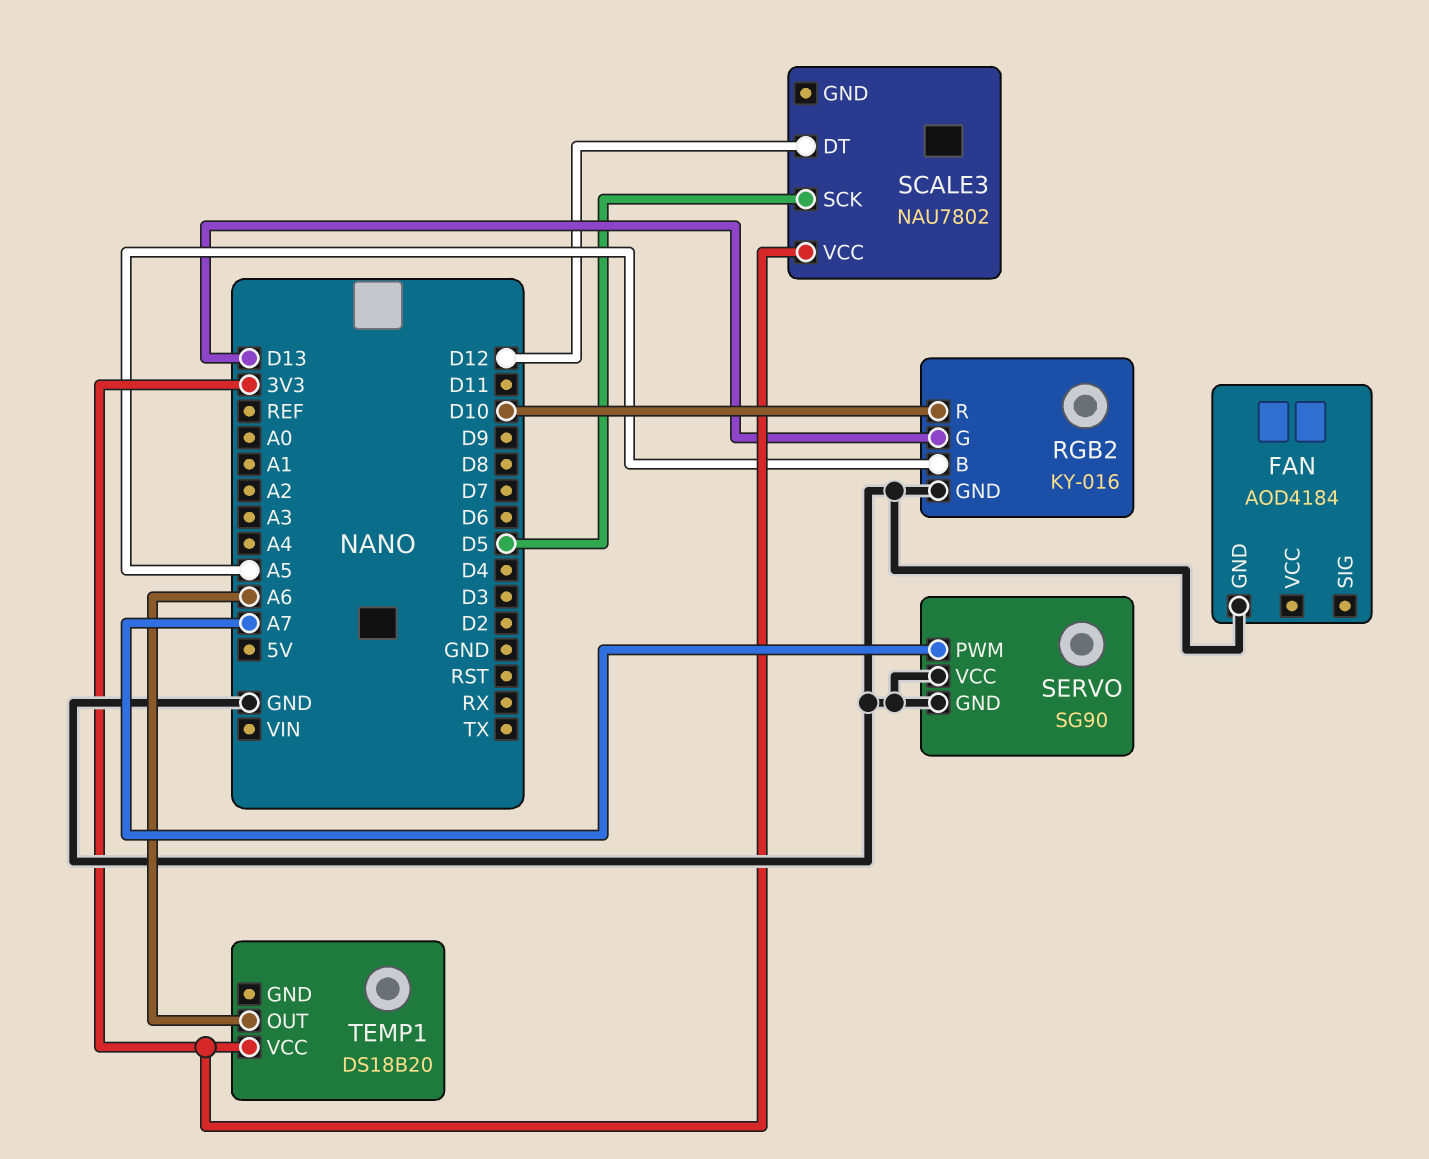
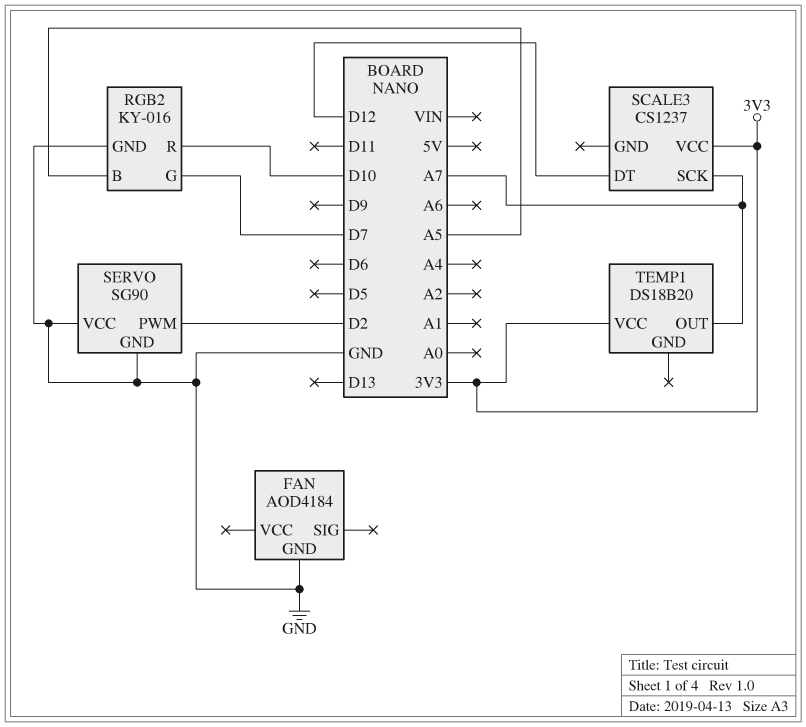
RGB2 pin G: D13 -> D7
SCALE3: NAU7802 -> CS1237
SCALE3 pin SCK: D5 -> A7
SERVO pin PWM: A7 -> D2
TEMP1 pin OUT: A6 -> A7

